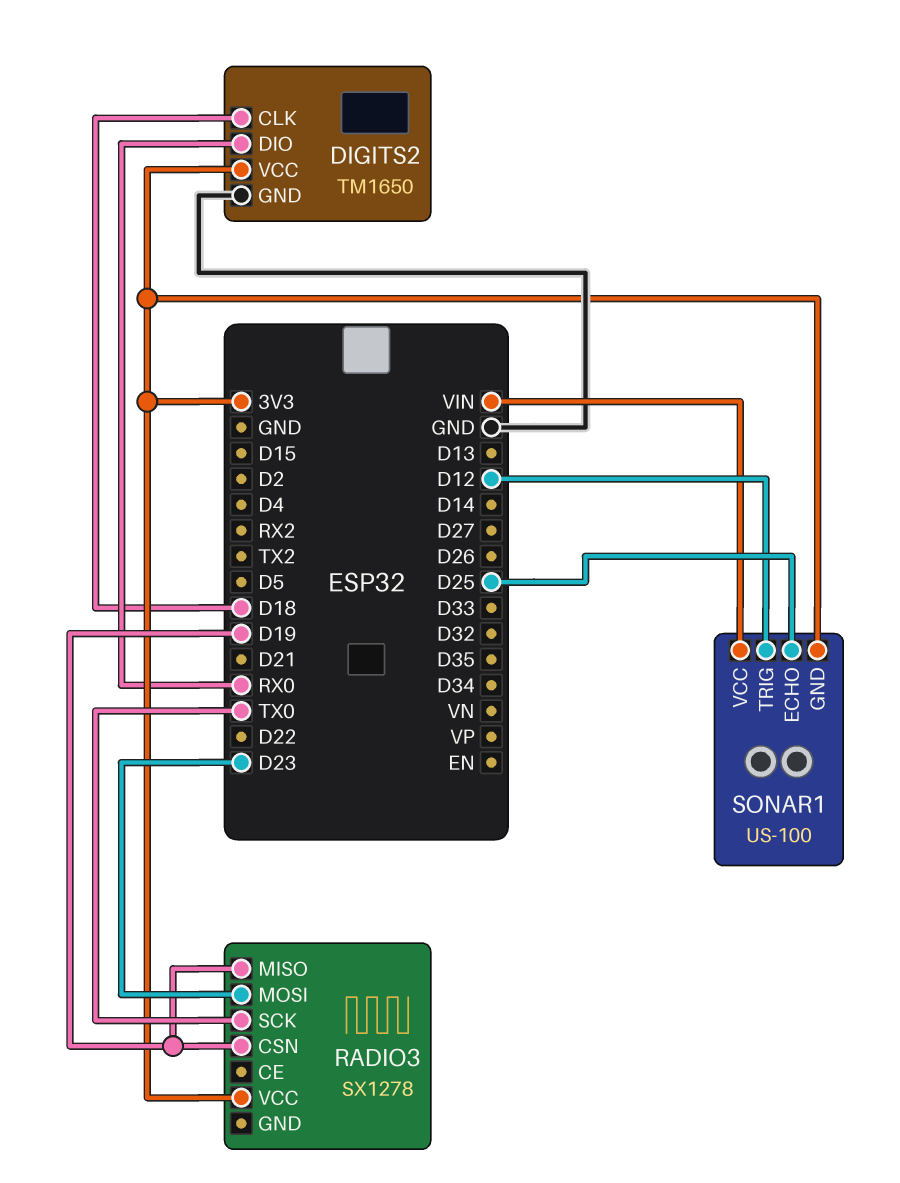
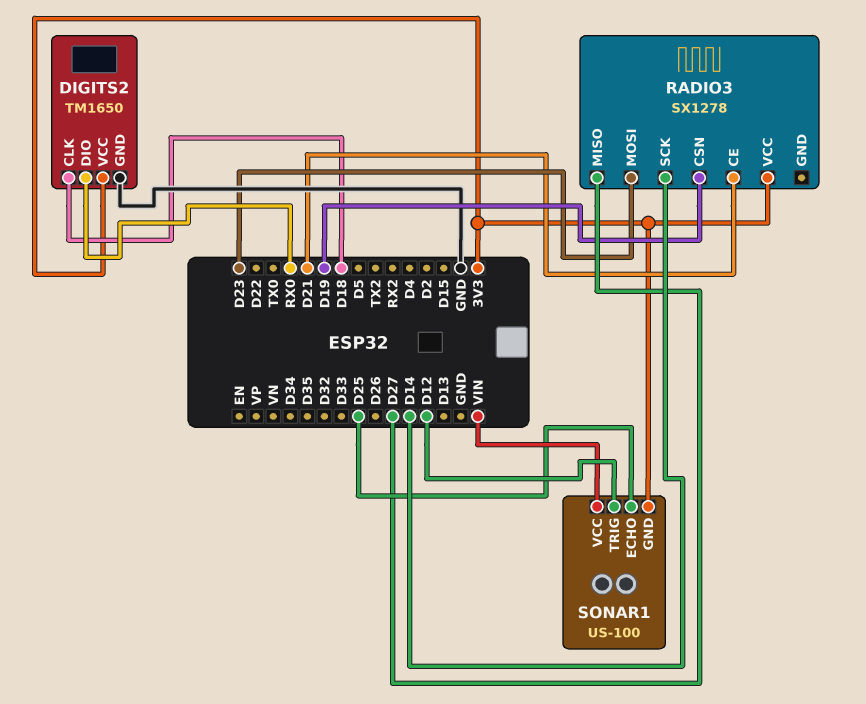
RADIO3 pin CE: none -> D21
RADIO3 pin MISO: D19 -> D27
RADIO3 pin SCK: TX0 -> D14

